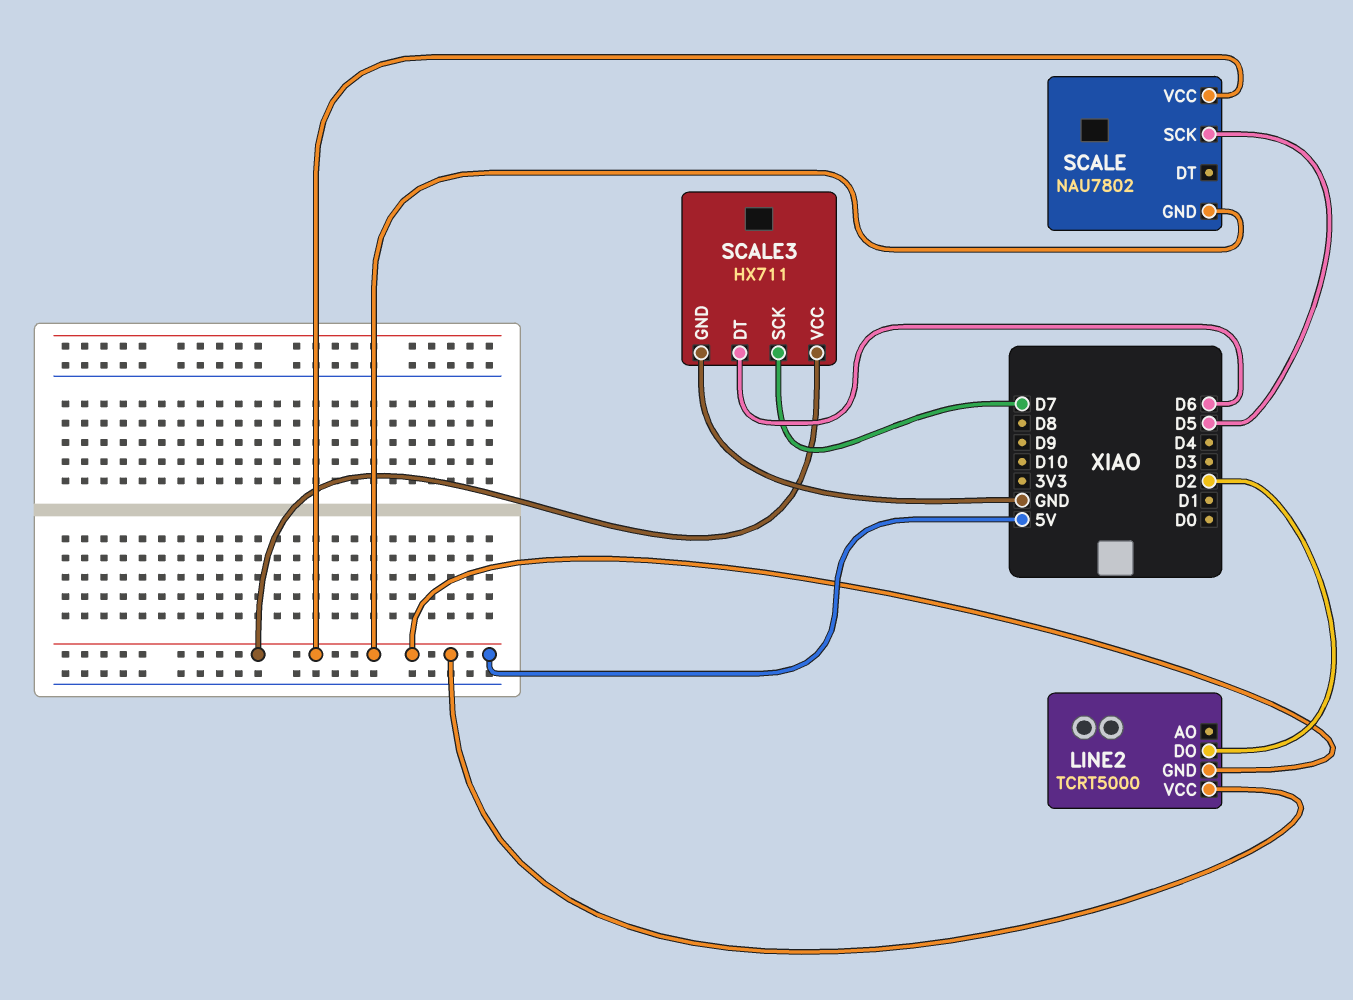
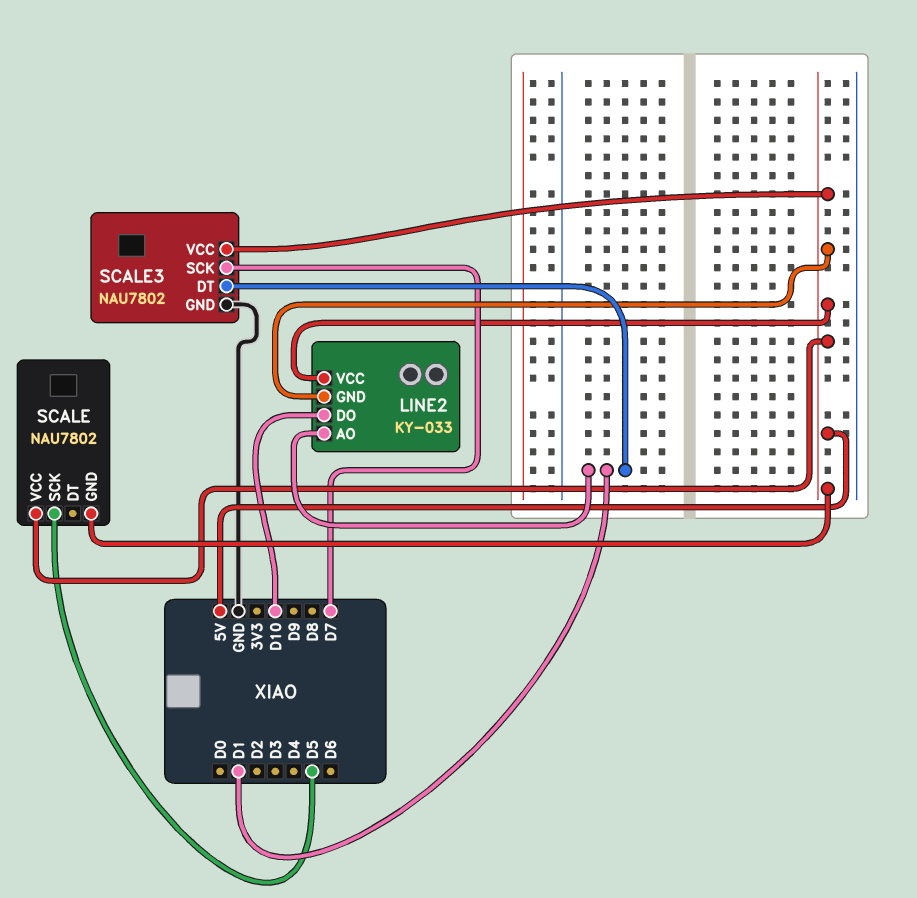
LINE2: TCRT5000 -> KY-033
LINE2 pin AO: none -> D1
LINE2 pin DO: D2 -> D10
SCALE3: HX711 -> NAU7802
SCALE3 pin DT: D6 -> D1

